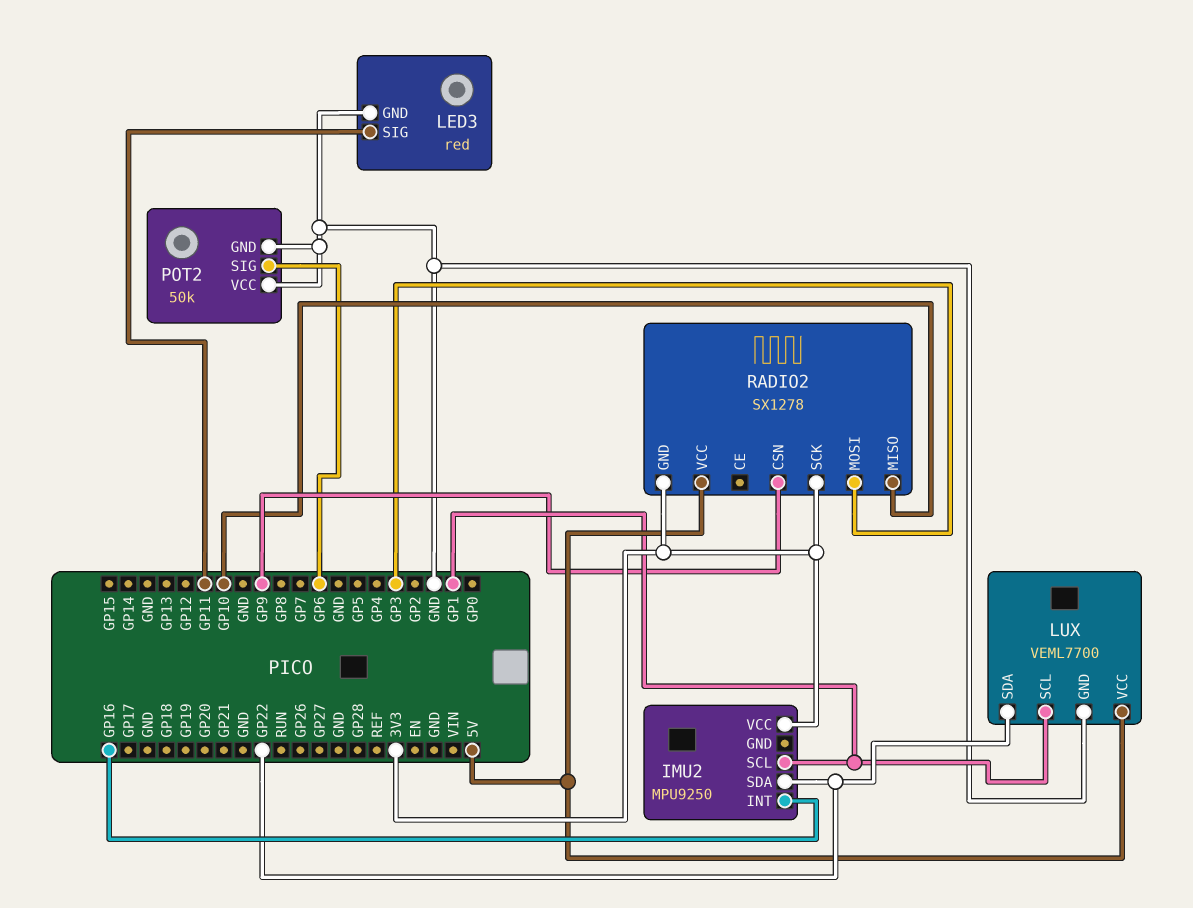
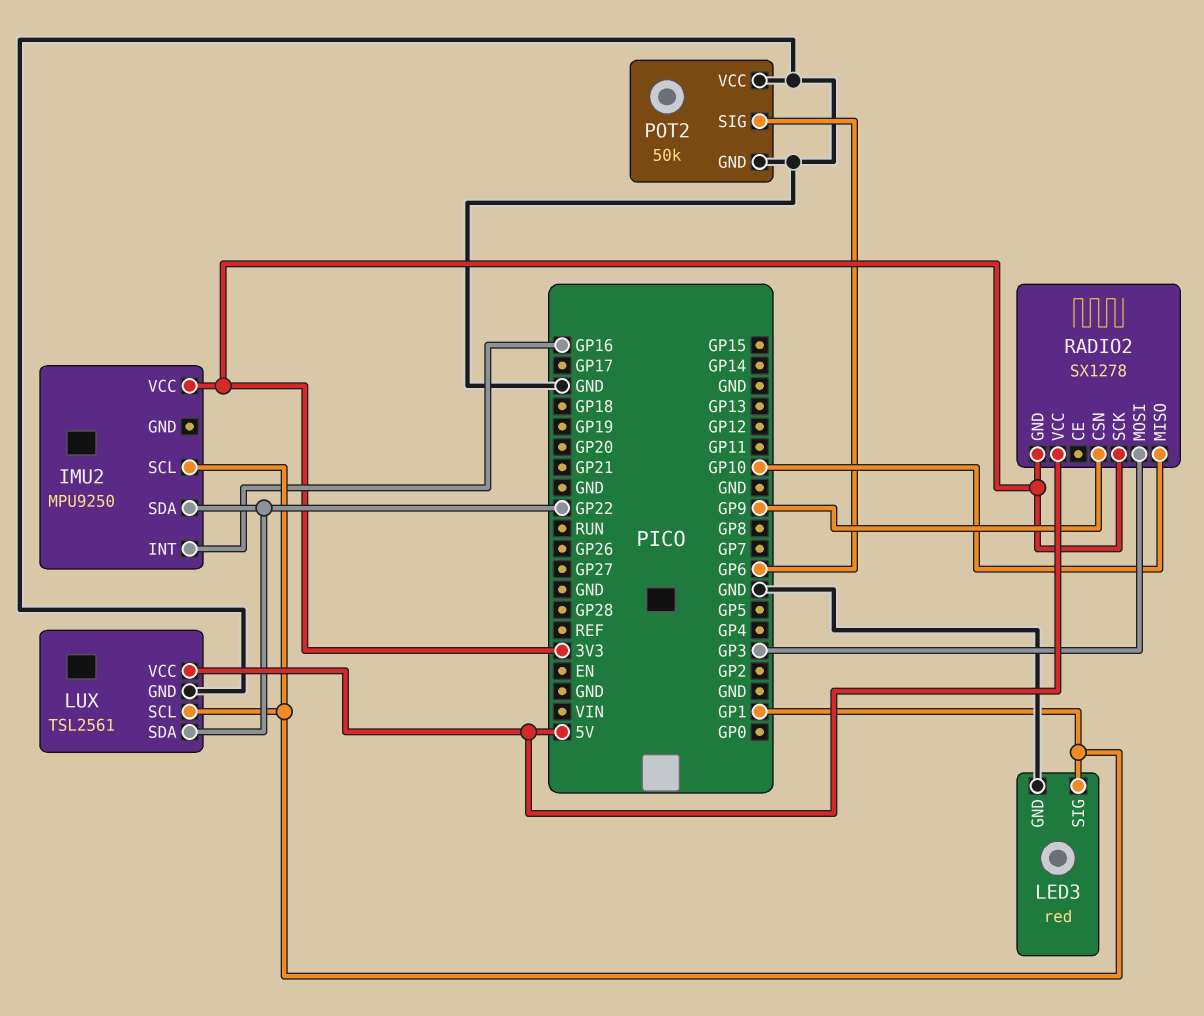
LED3 pin SIG: GP11 -> GP1
LUX: VEML7700 -> TSL2561

